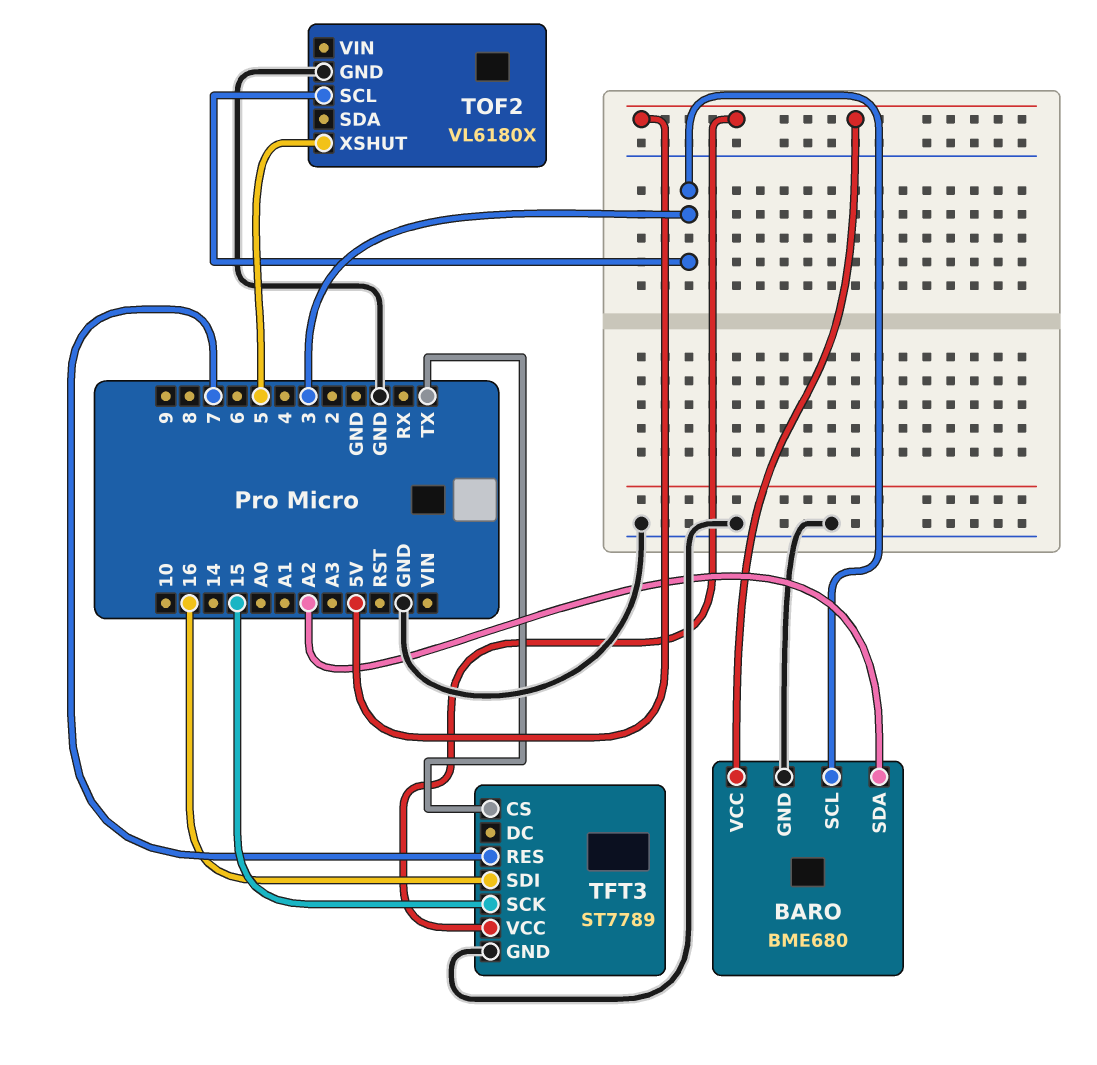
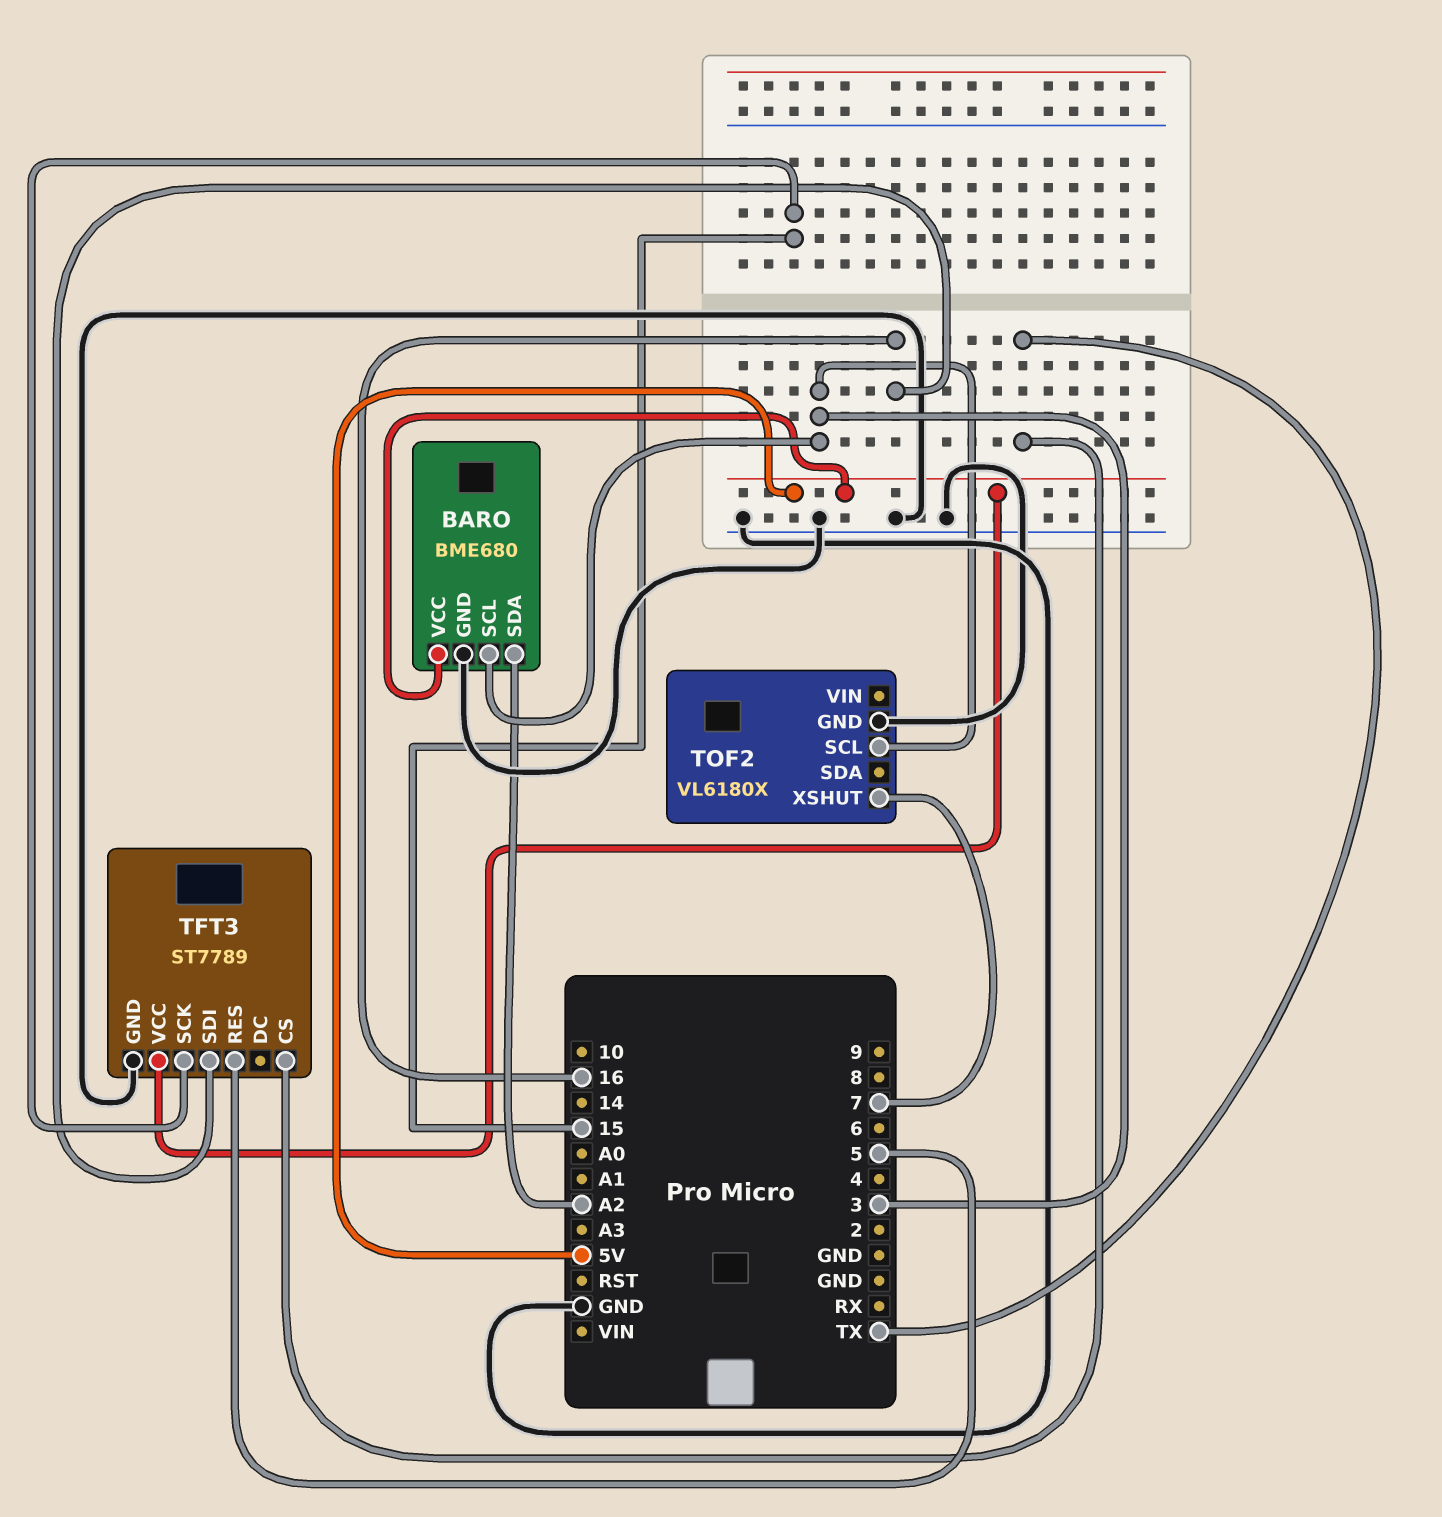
TFT3 pin RES: 7 -> 5
TOF2 pin XSHUT: 5 -> 7

